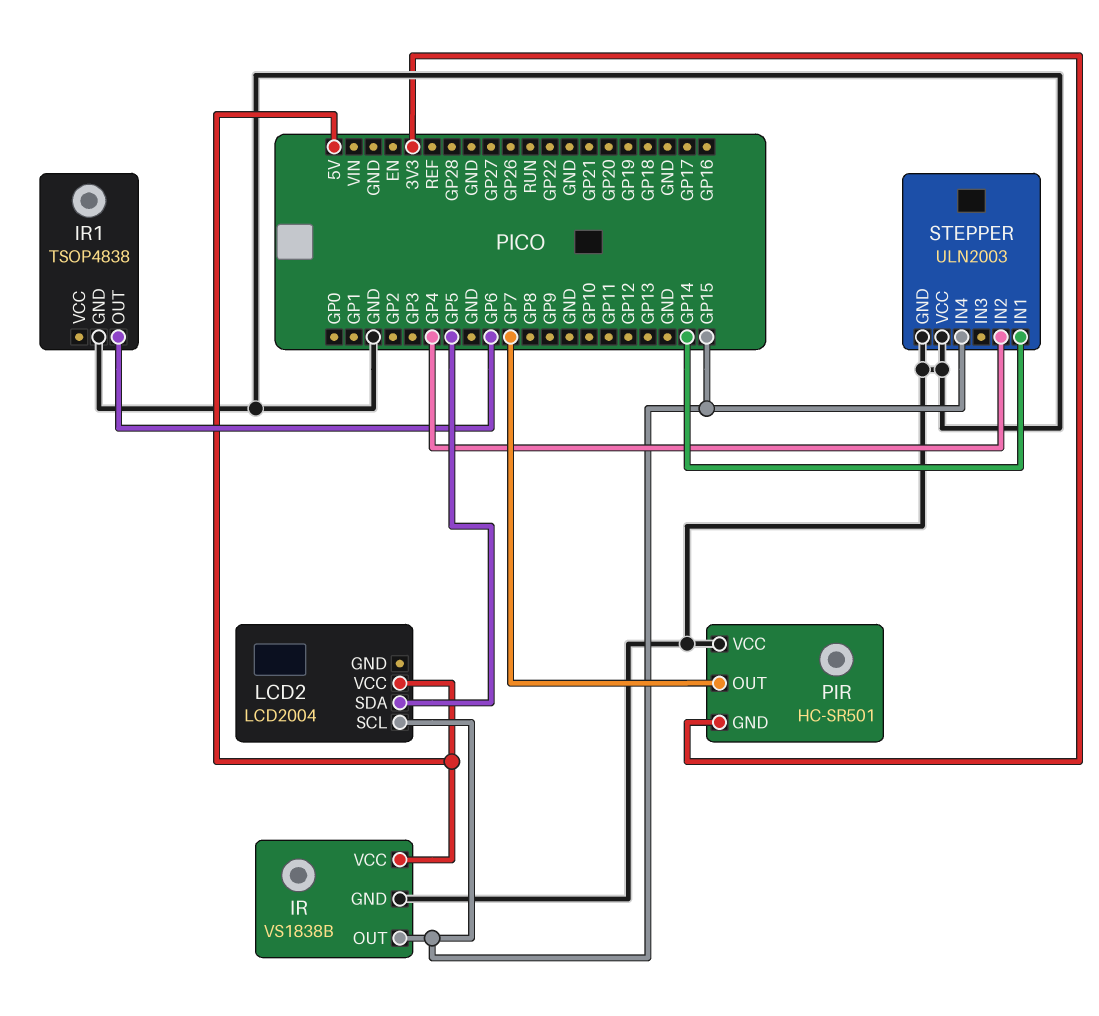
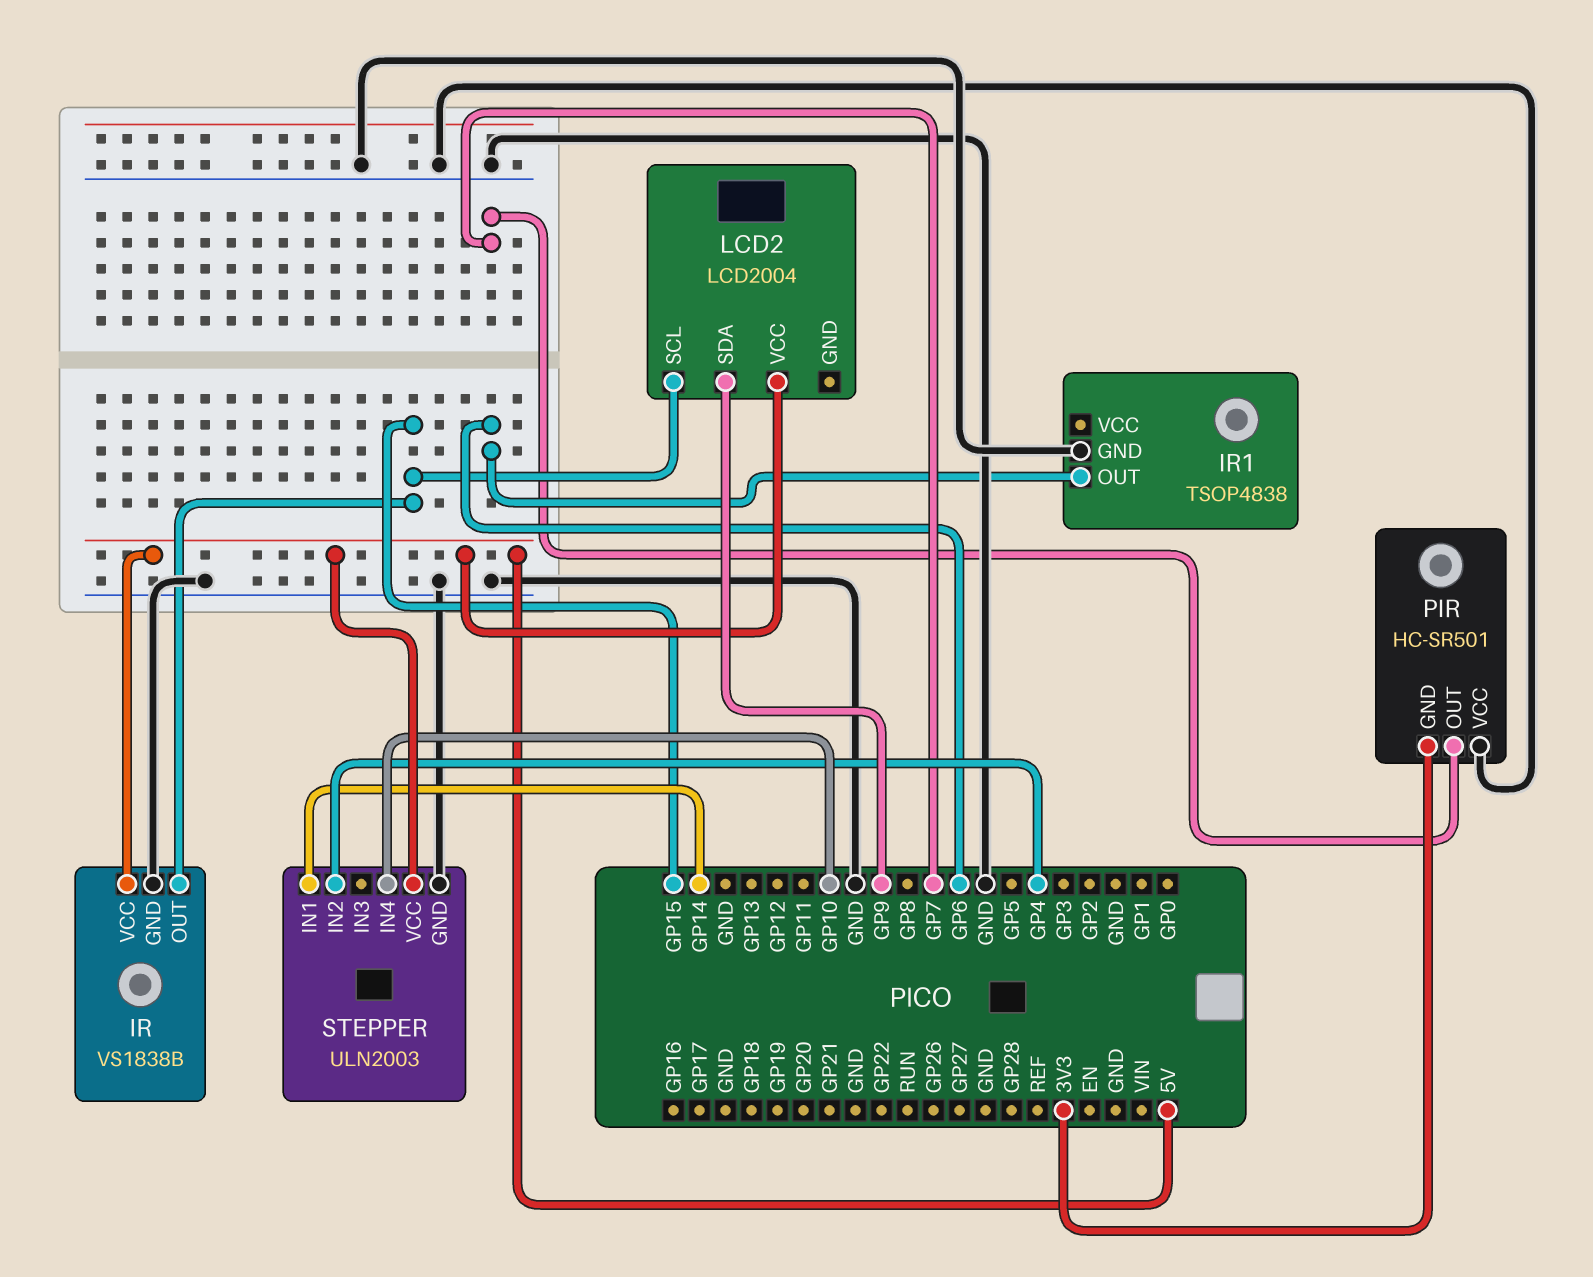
LCD2 pin SDA: GP5 -> GP9
STEPPER pin IN4: GP15 -> GP10
STEPPER pin VCC: GND -> 5V

